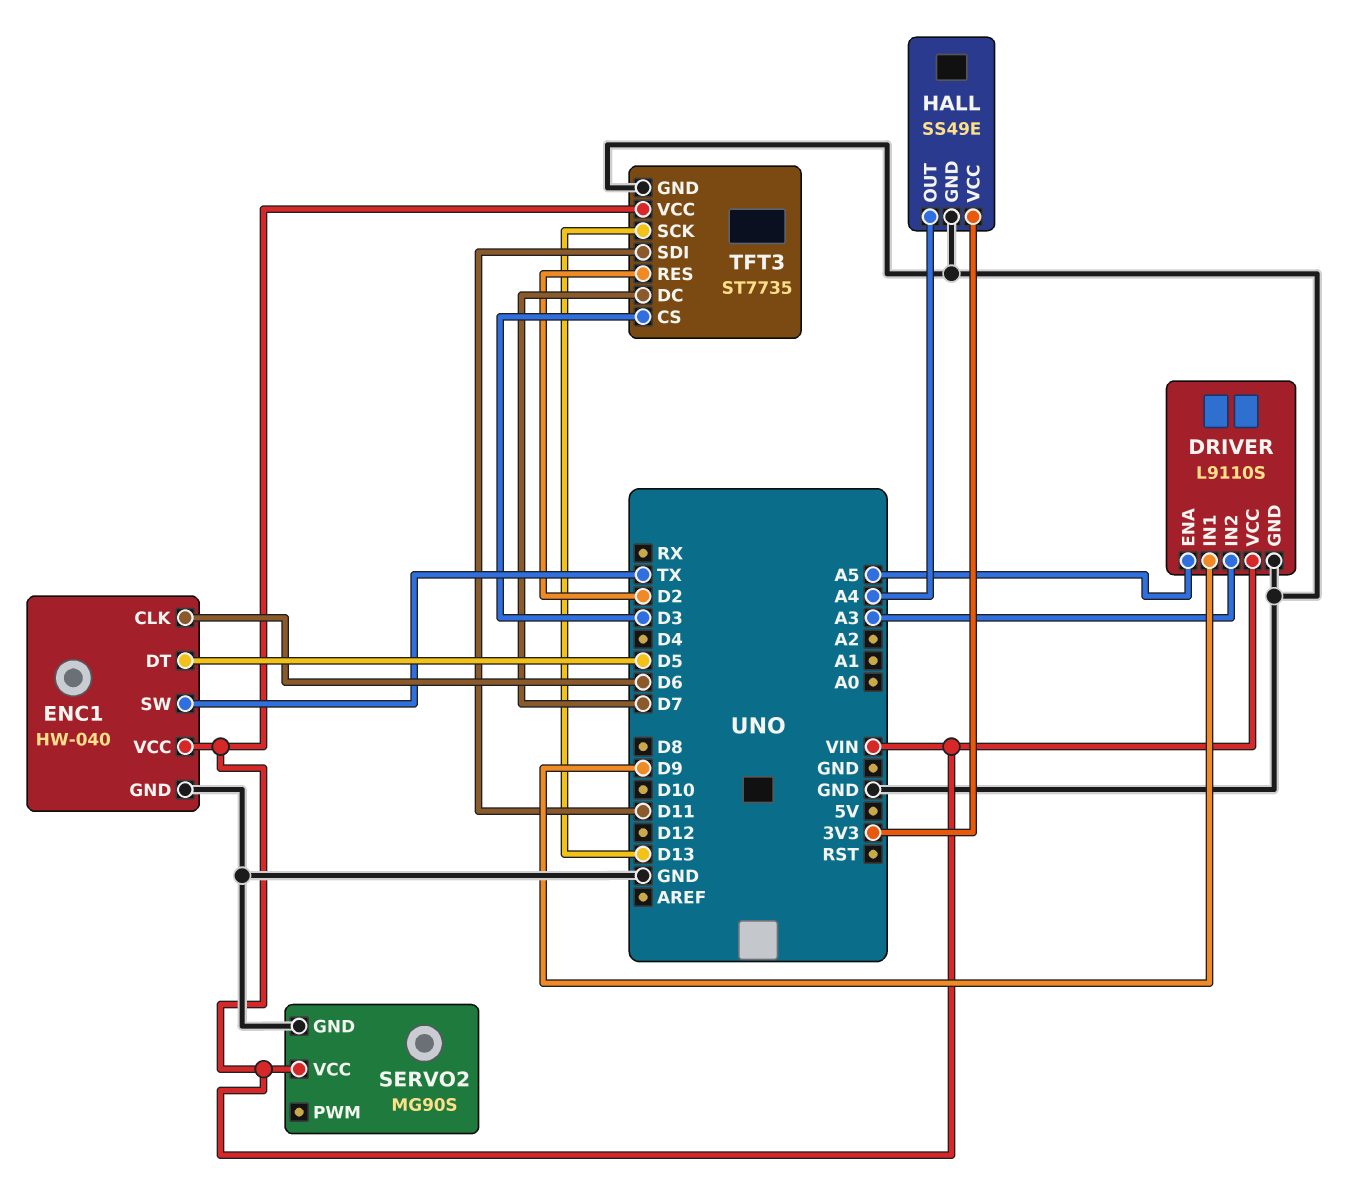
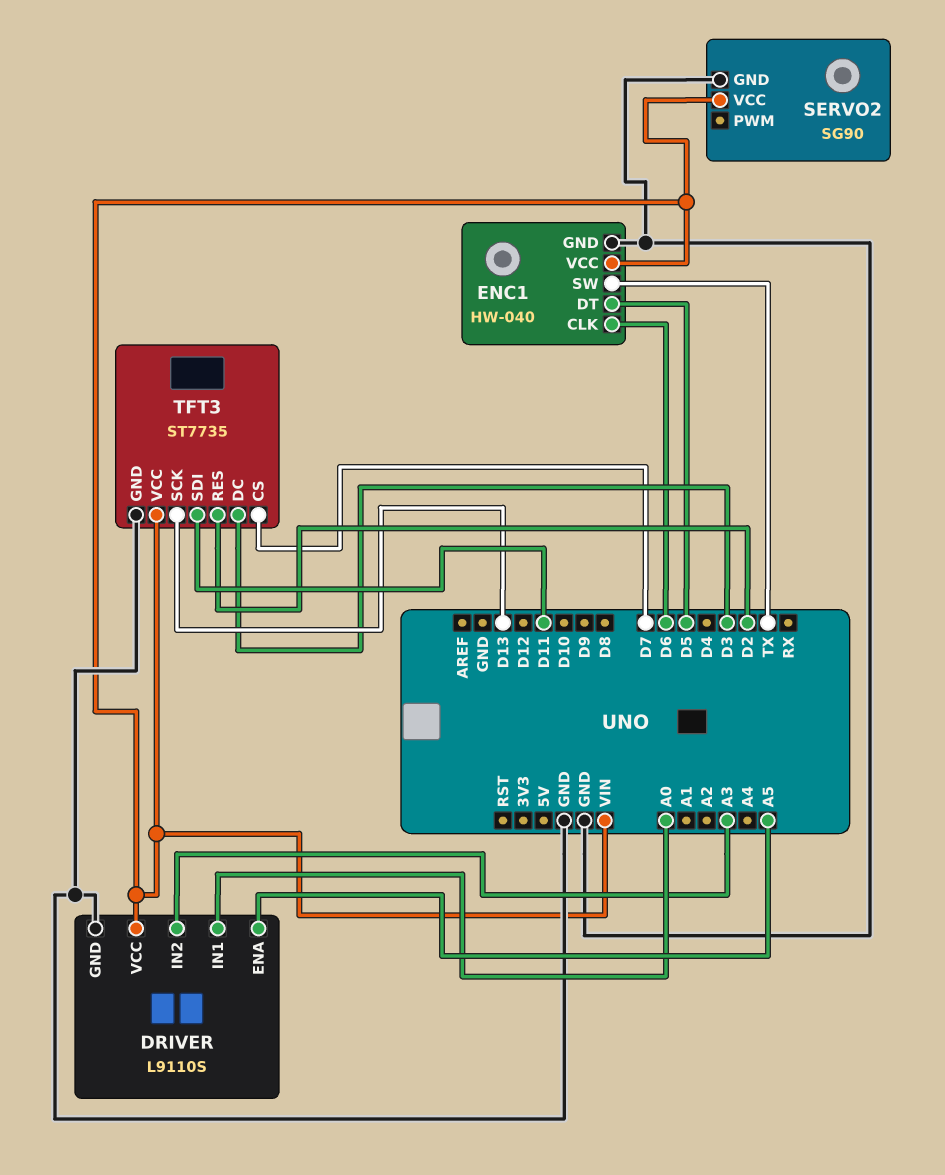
DRIVER pin IN1: D9 -> A0
HALL: SS49E -> none
HALL pin GND: GND -> none
HALL pin OUT: A4 -> none
HALL pin VCC: 3V3 -> none
SERVO2: MG90S -> SG90
TFT3 pin CS: D3 -> D7
TFT3 pin DC: D7 -> D3

